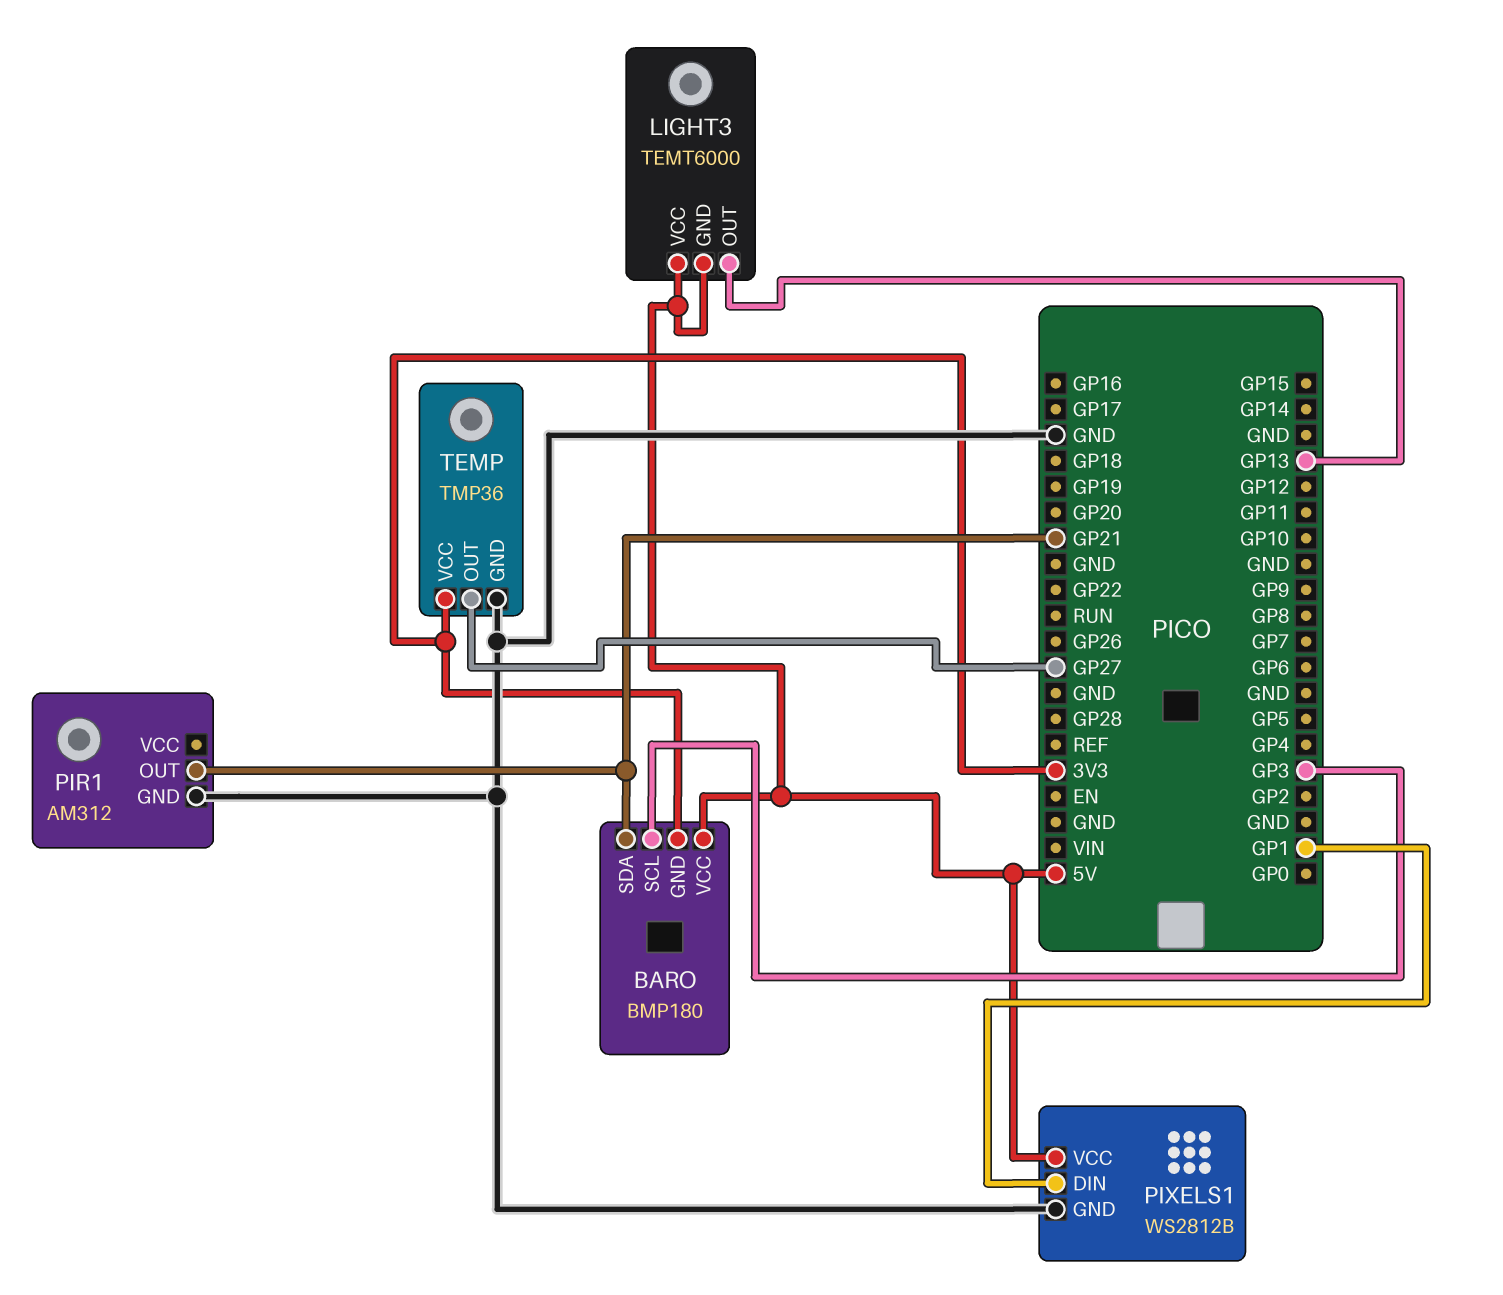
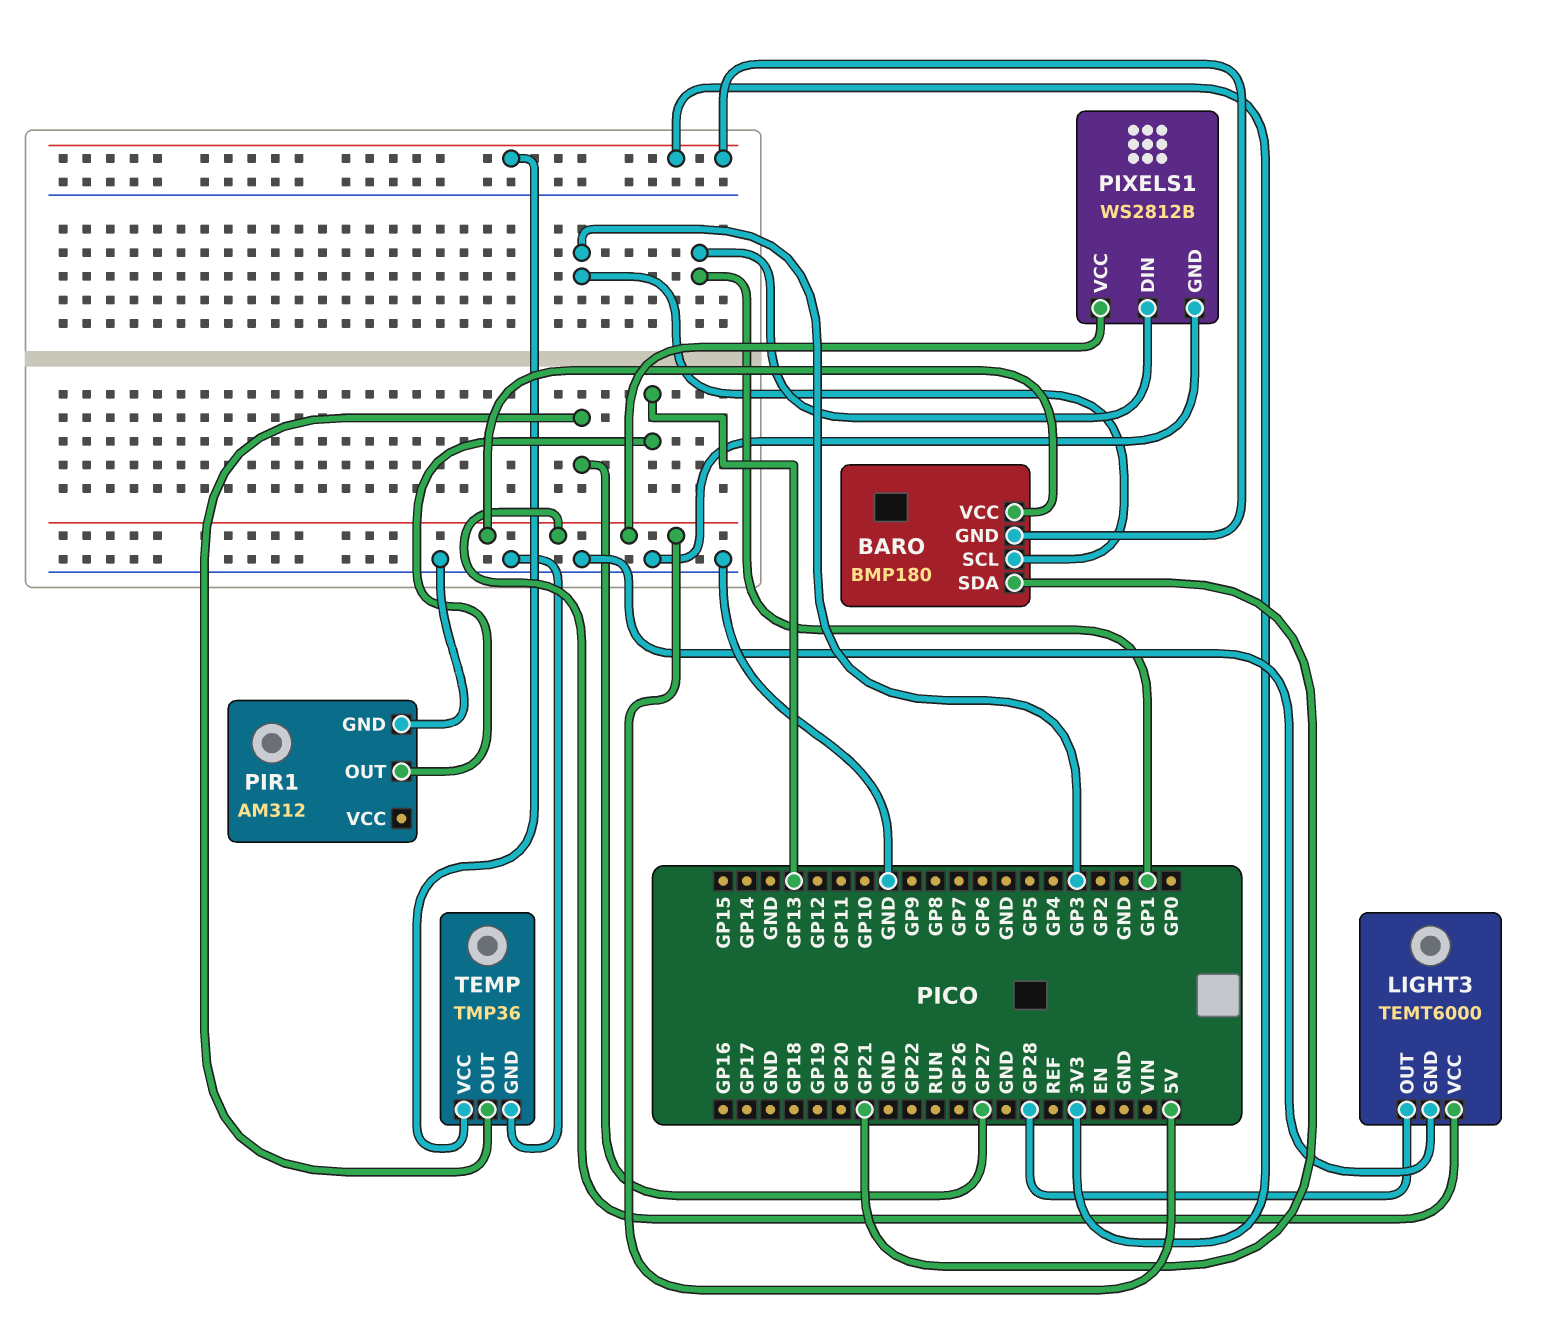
LIGHT3 pin GND: 5V -> GND
LIGHT3 pin OUT: GP13 -> GP28
PIR1 pin OUT: GP21 -> GP13

